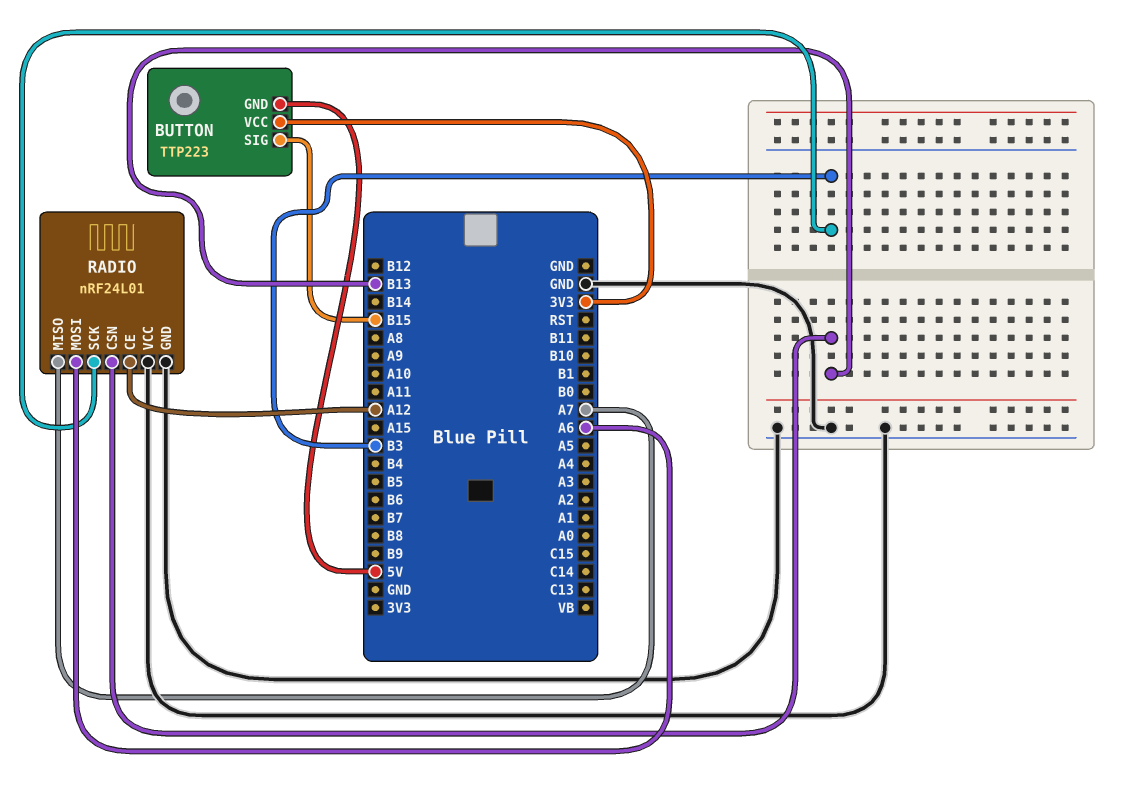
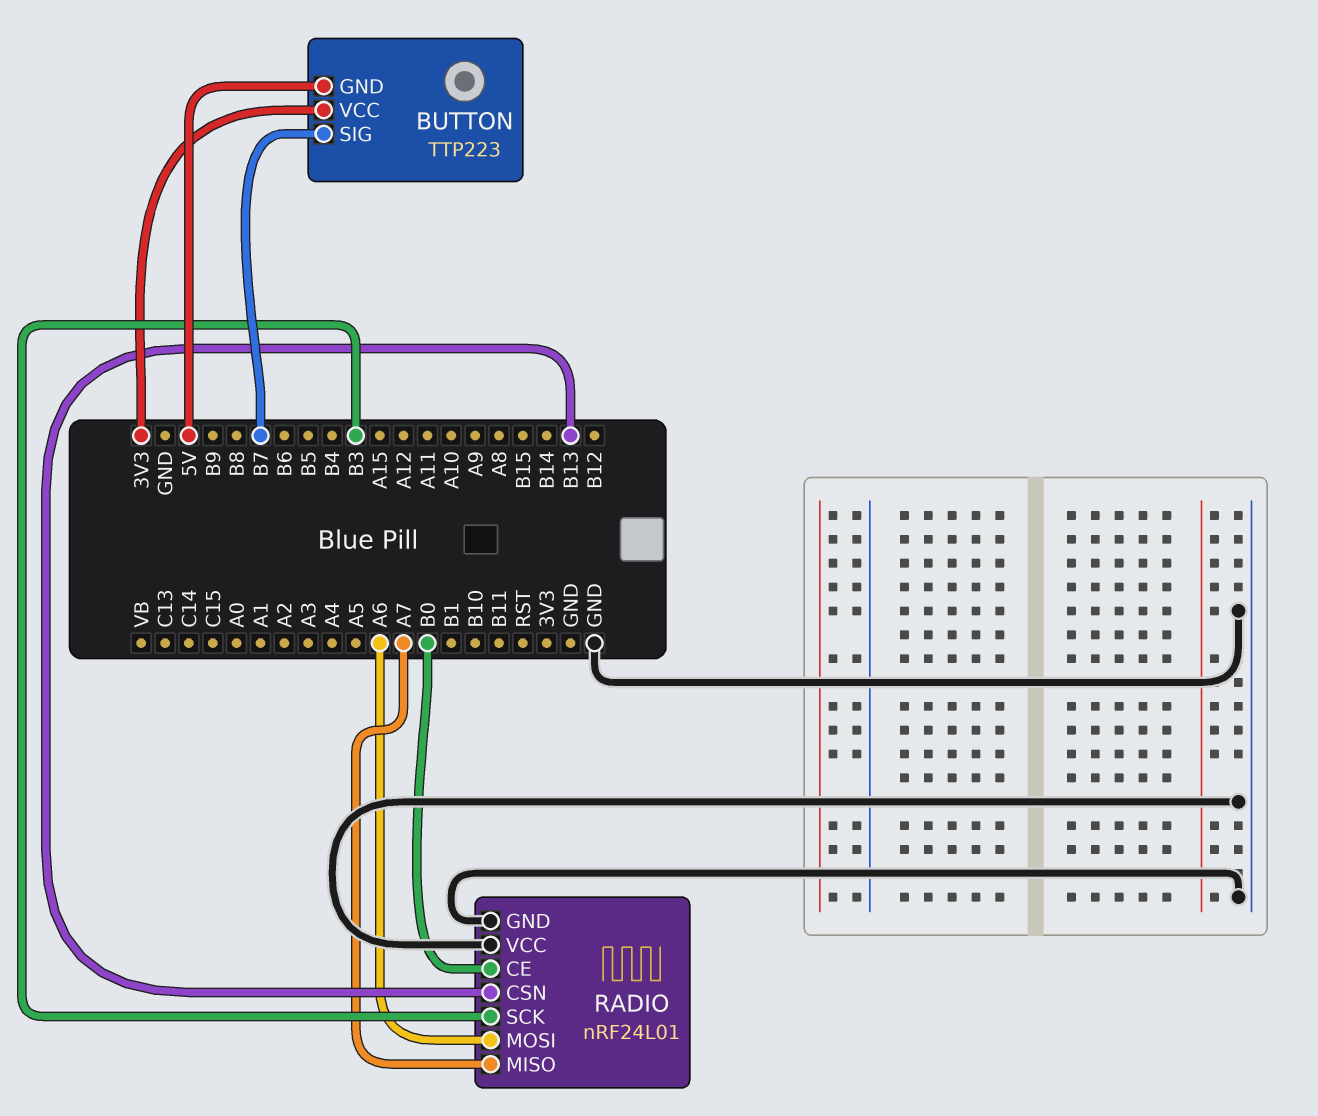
BUTTON pin SIG: B15 -> B7
RADIO pin CE: A12 -> B0

